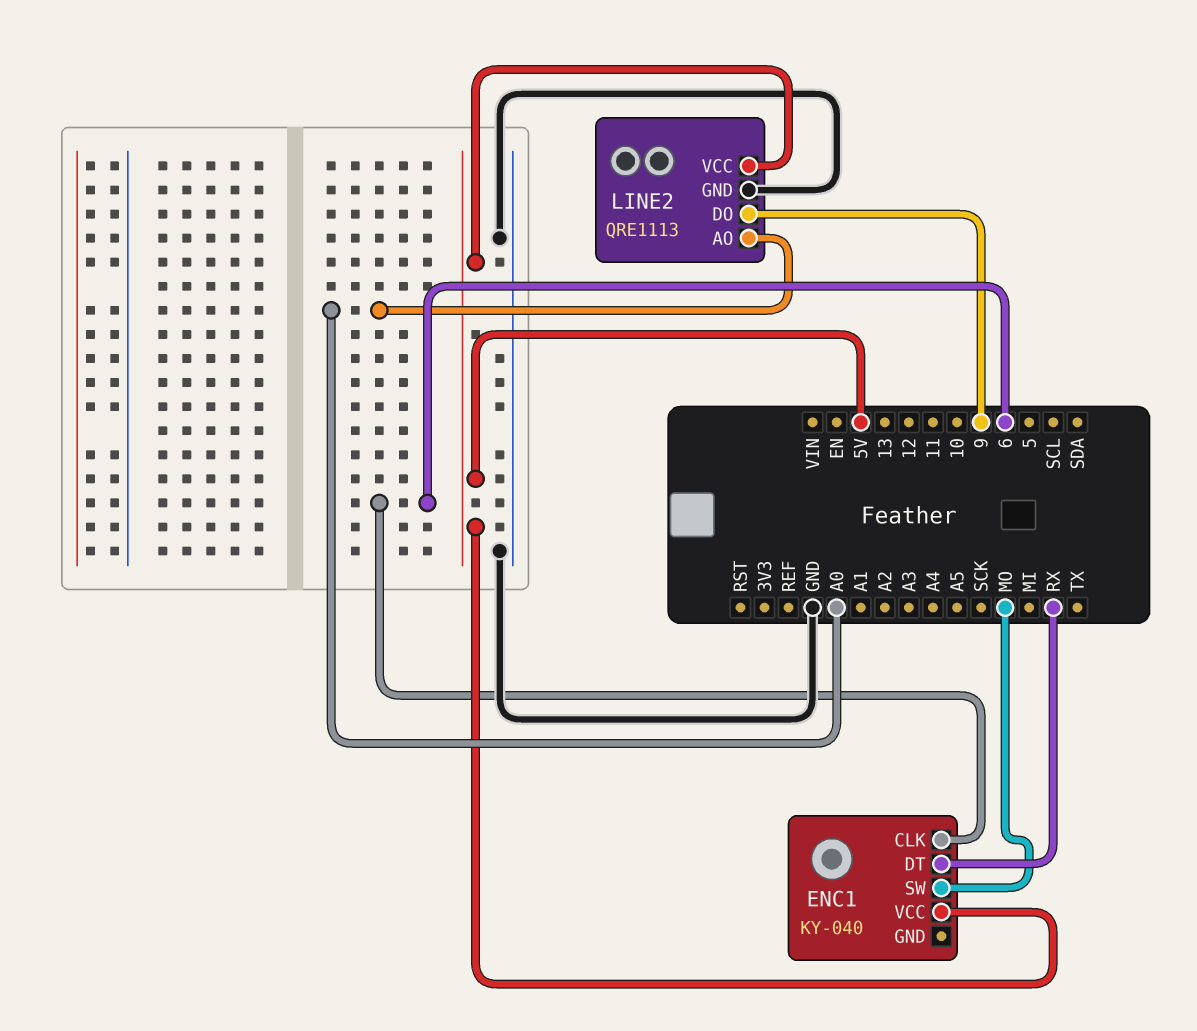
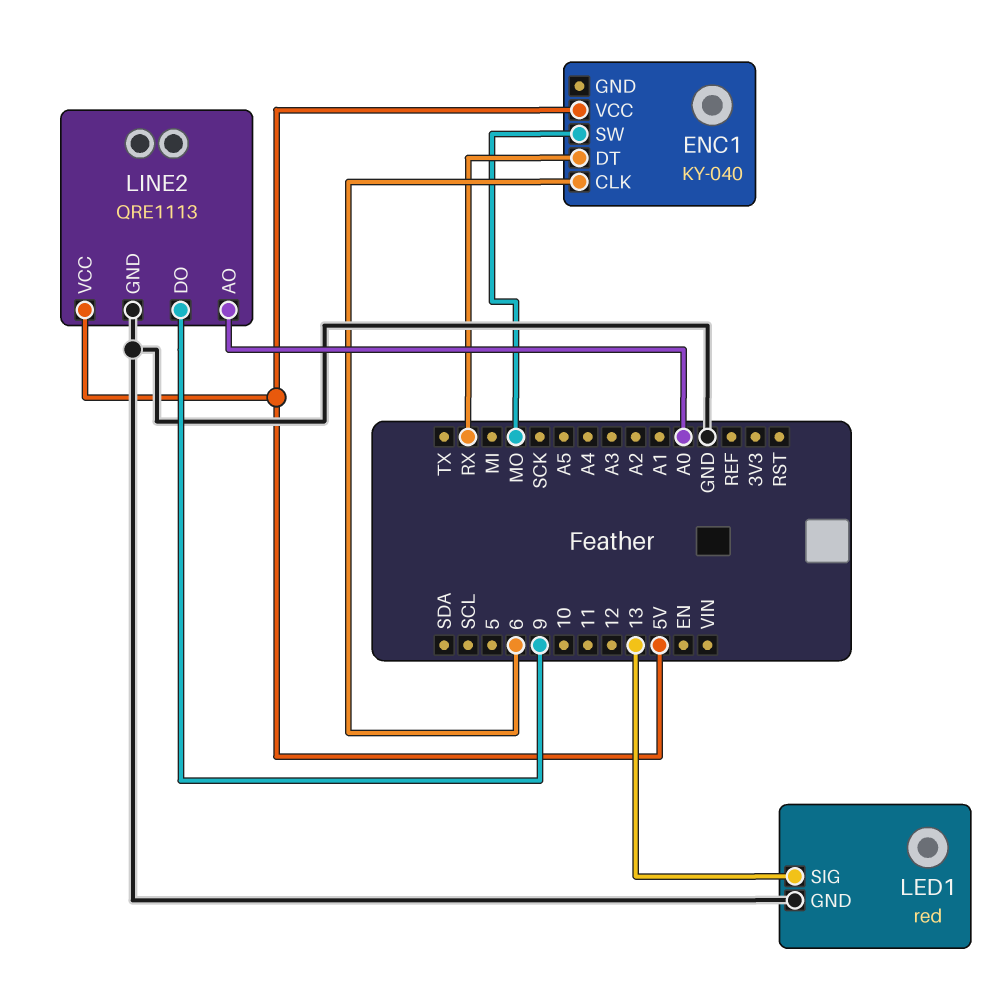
LED1: none -> red
LED1 pin GND: none -> GND
LED1 pin SIG: none -> 13

